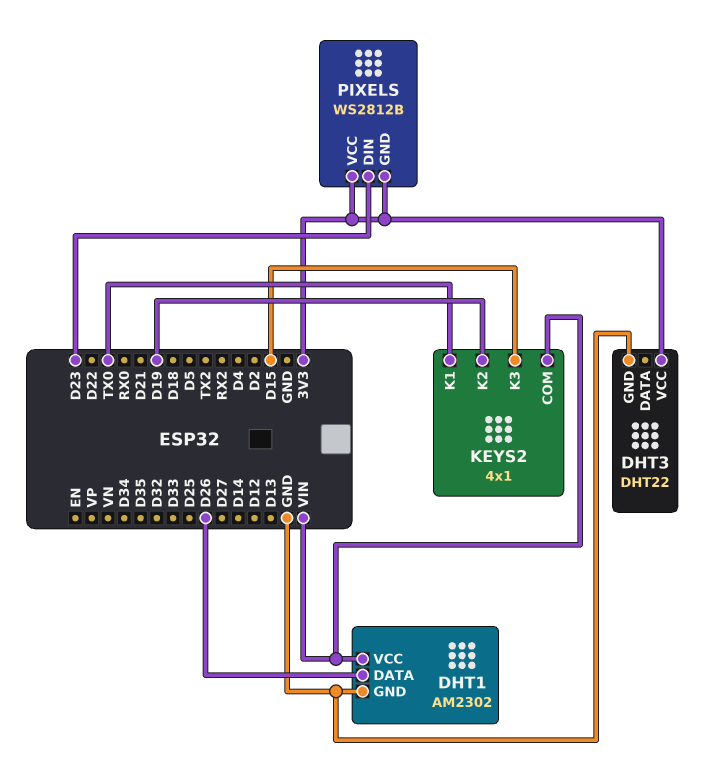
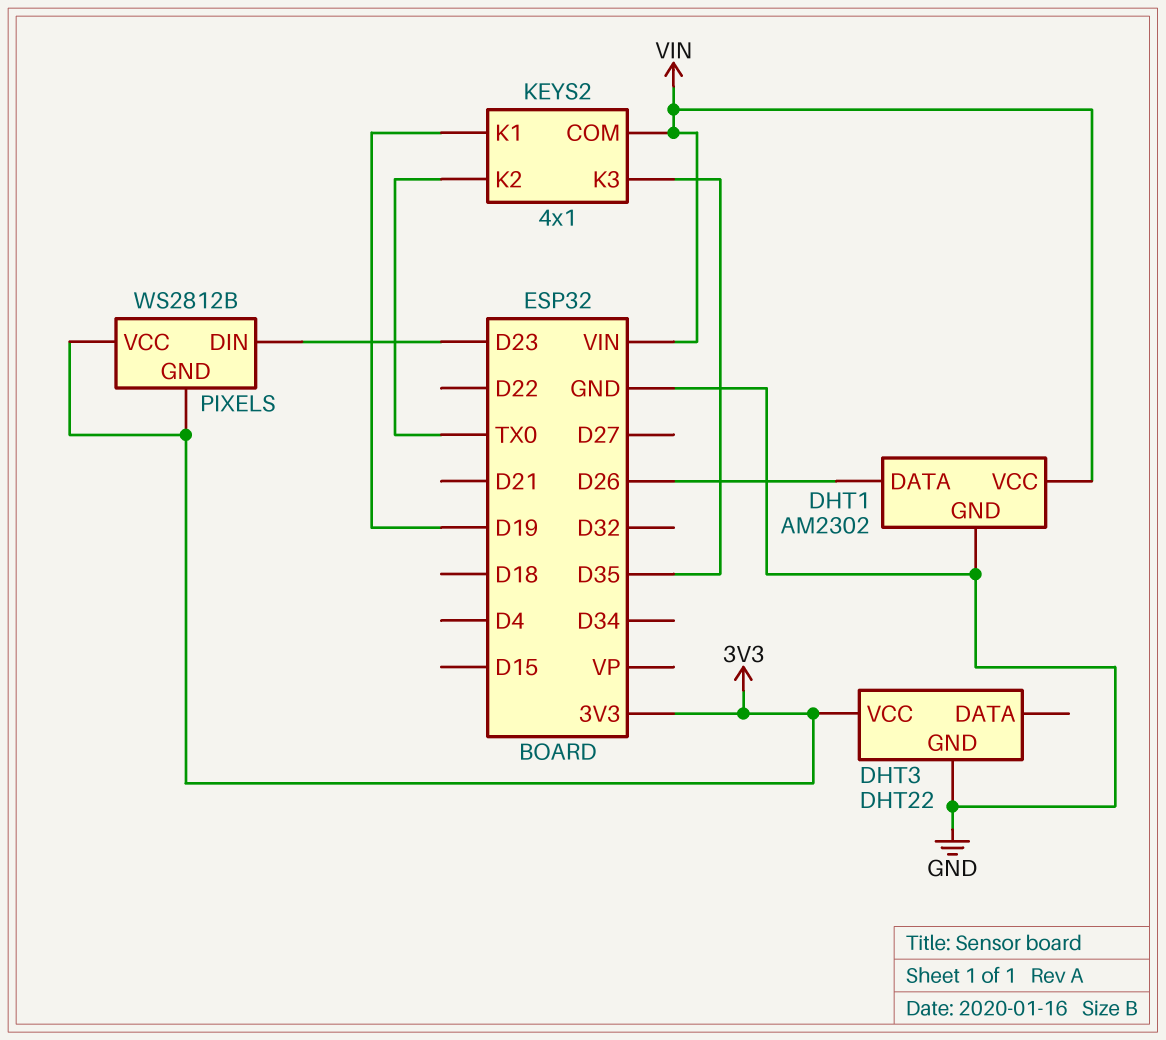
KEYS2 pin K1: TX0 -> D19
KEYS2 pin K2: D19 -> TX0
KEYS2 pin K3: D15 -> D35

